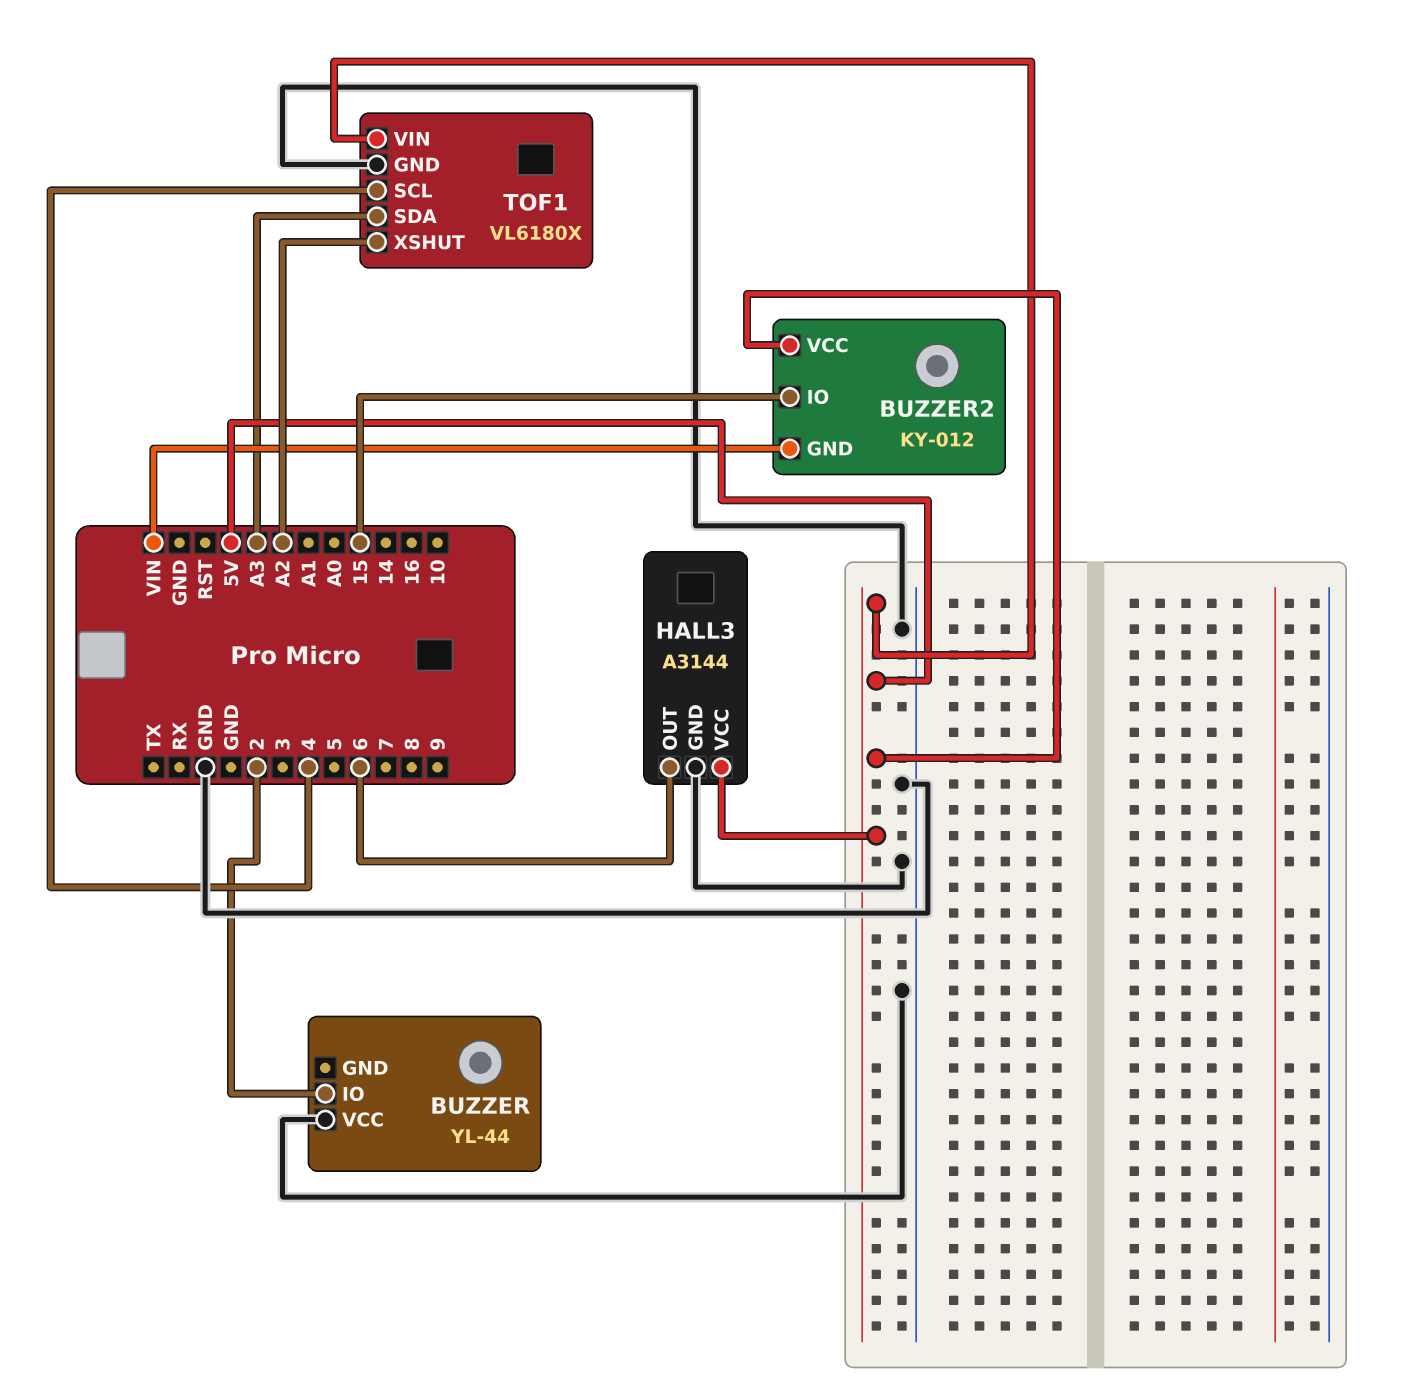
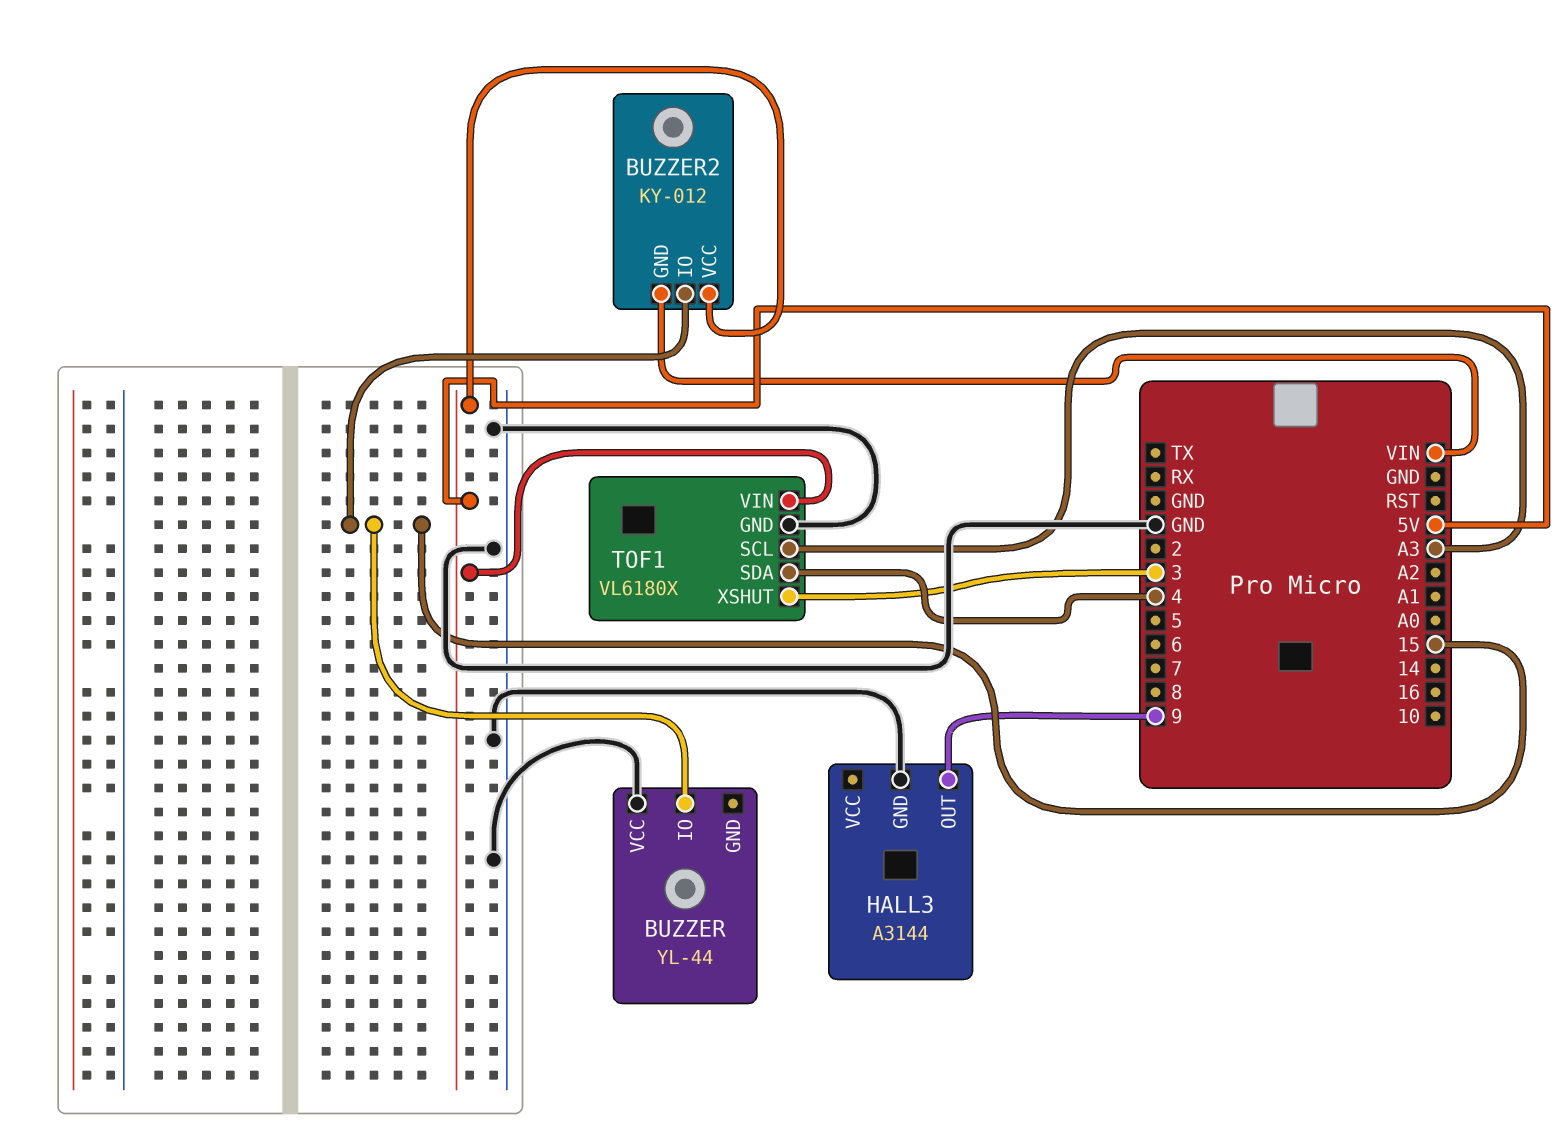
BUZZER pin IO: 2 -> 15
HALL3 pin OUT: 6 -> 9
HALL3 pin VCC: 5V -> none
TOF1 pin SCL: 4 -> A3
TOF1 pin SDA: A3 -> 4
TOF1 pin XSHUT: A2 -> 3

